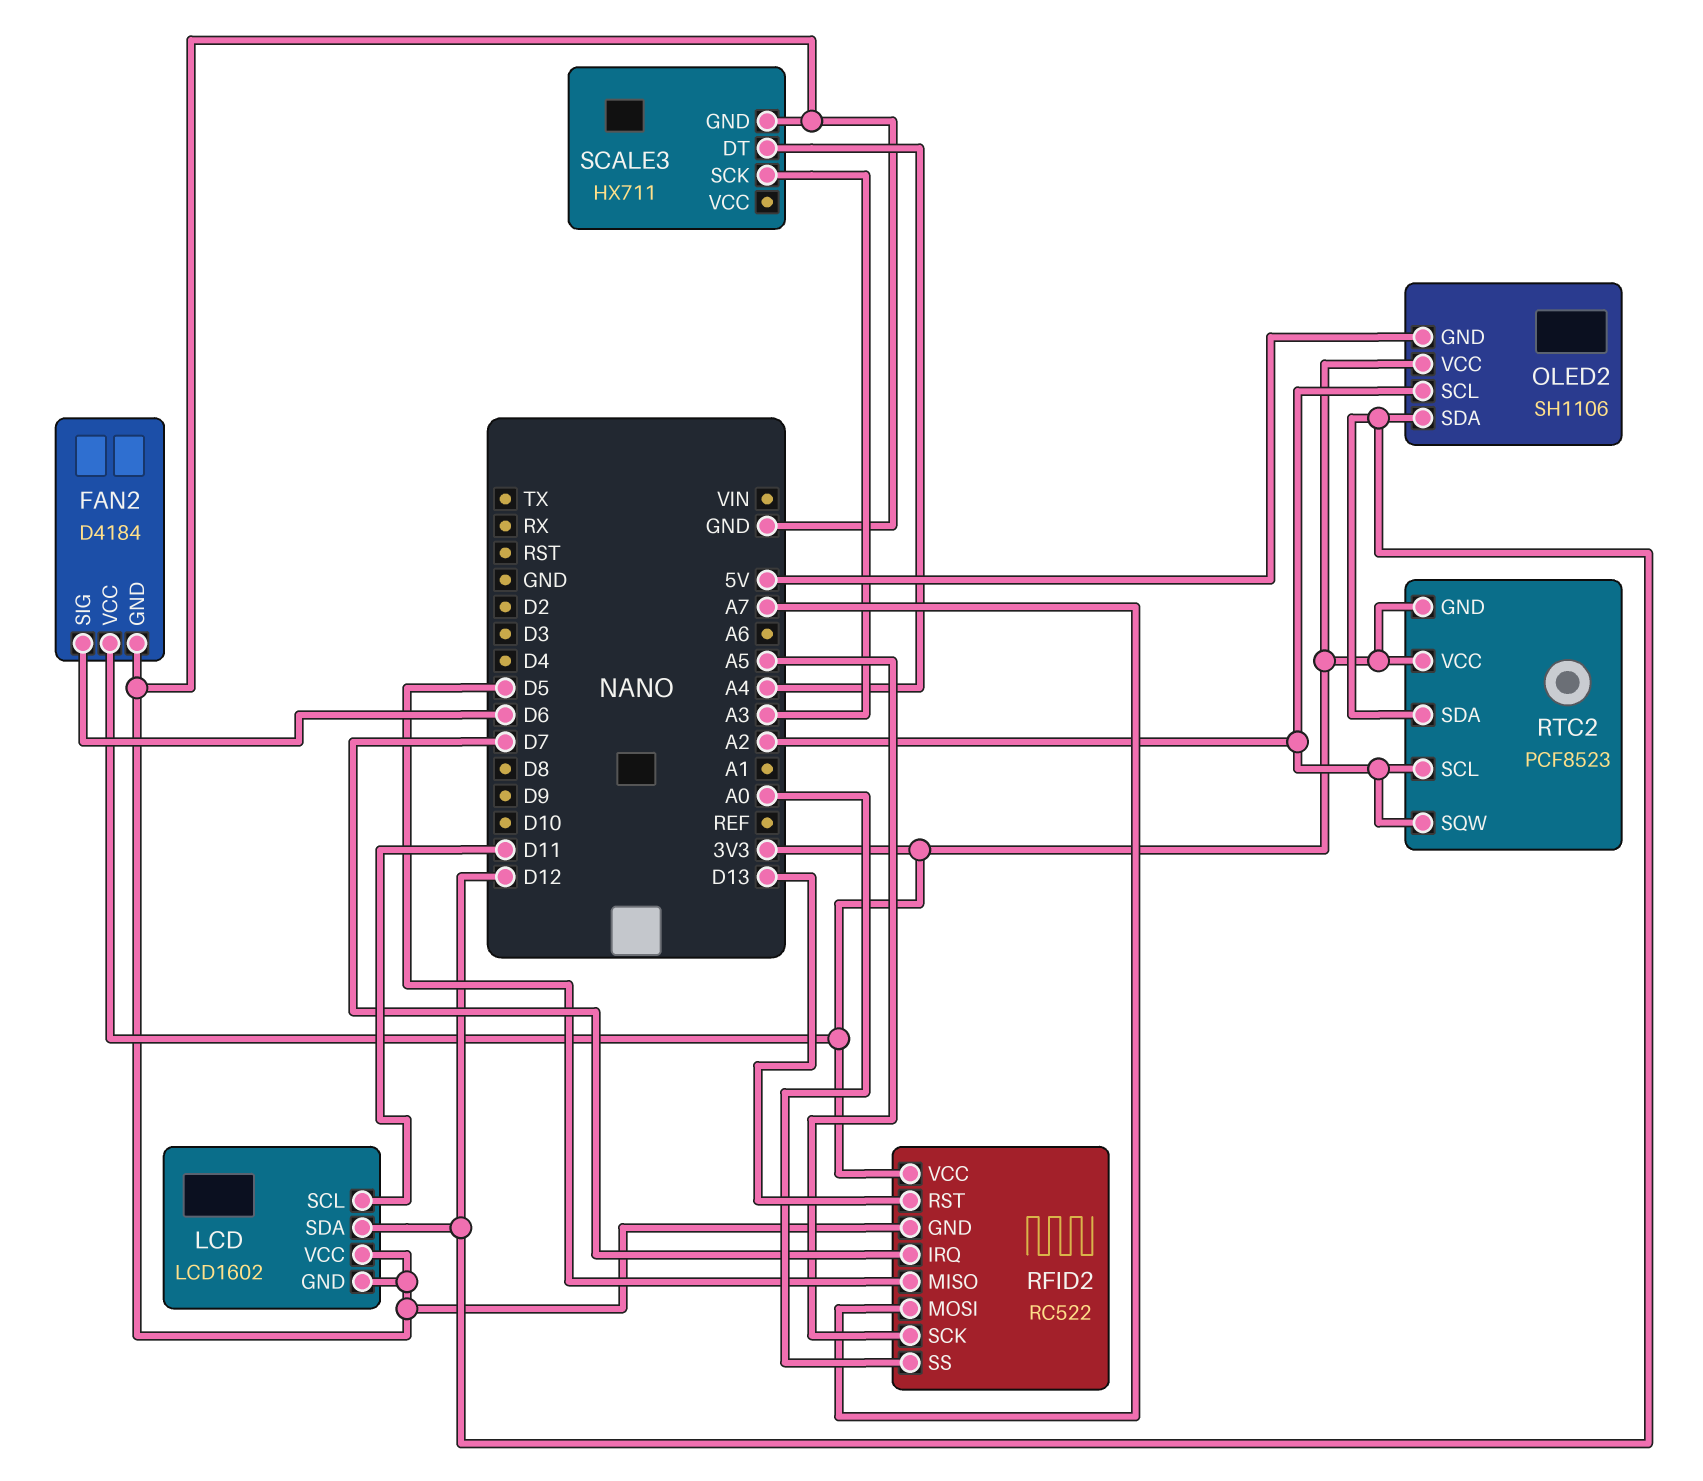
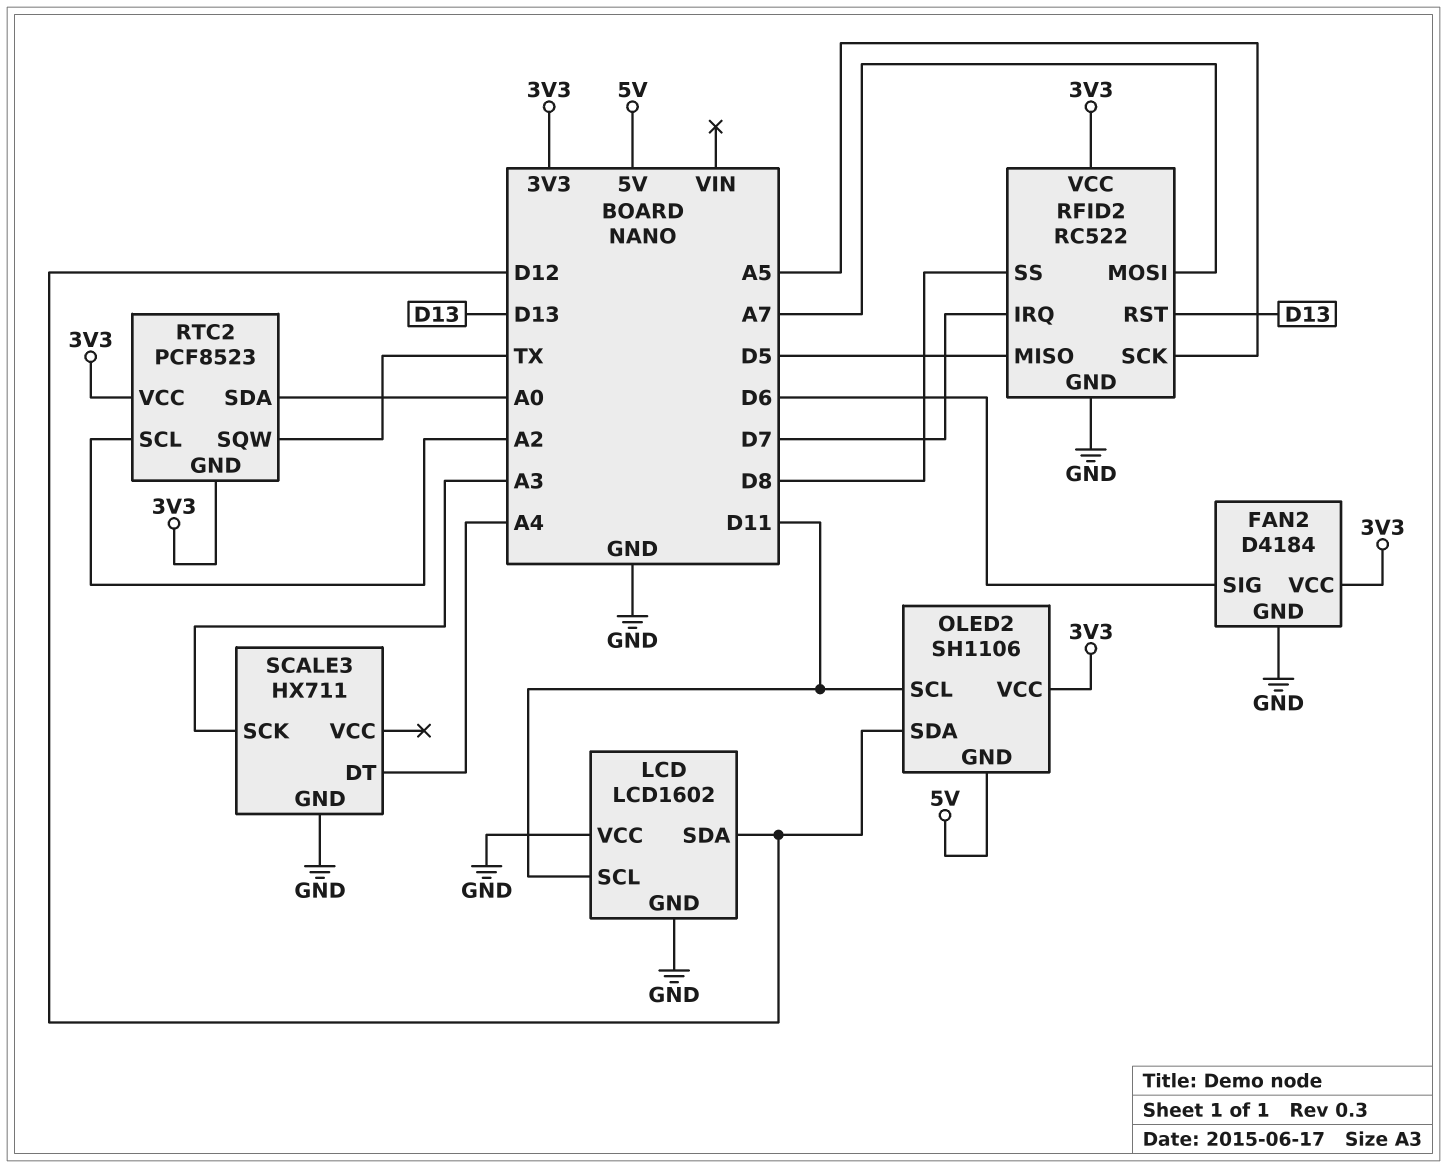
OLED2 pin SCL: A2 -> D11
RFID2 pin SS: A0 -> D8
RTC2 pin SDA: D12 -> A0
RTC2 pin SQW: A2 -> TX

